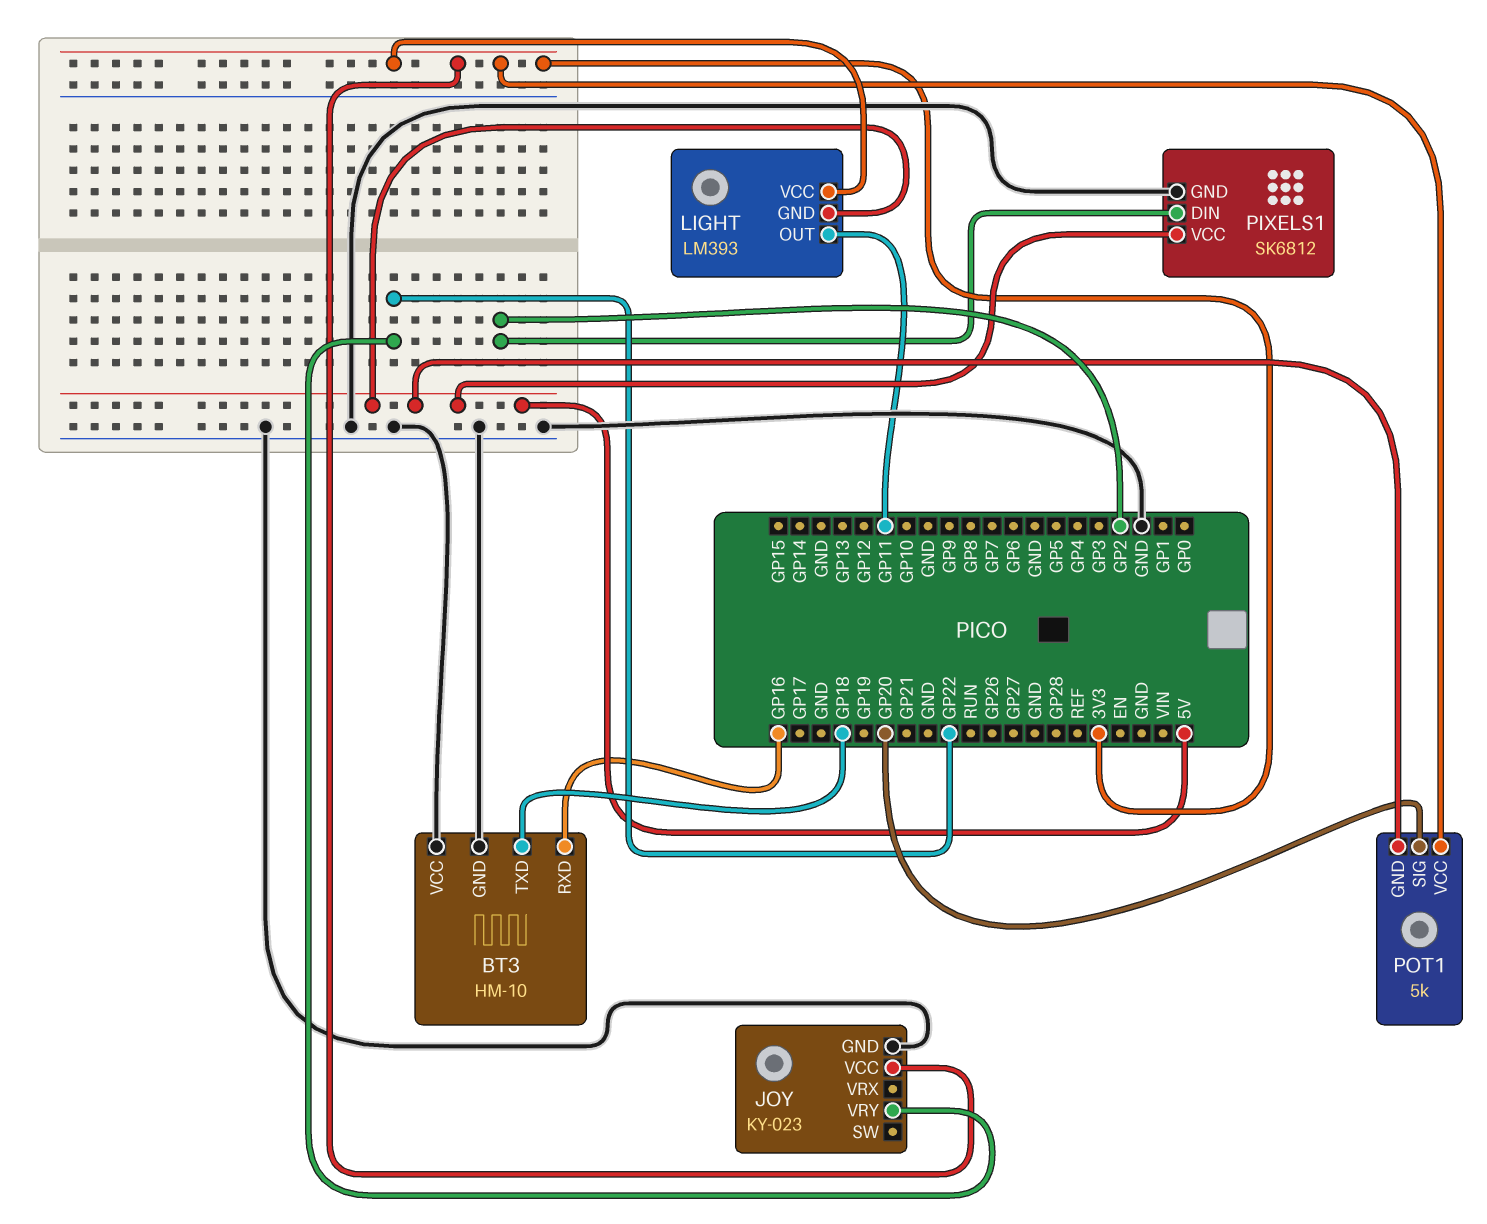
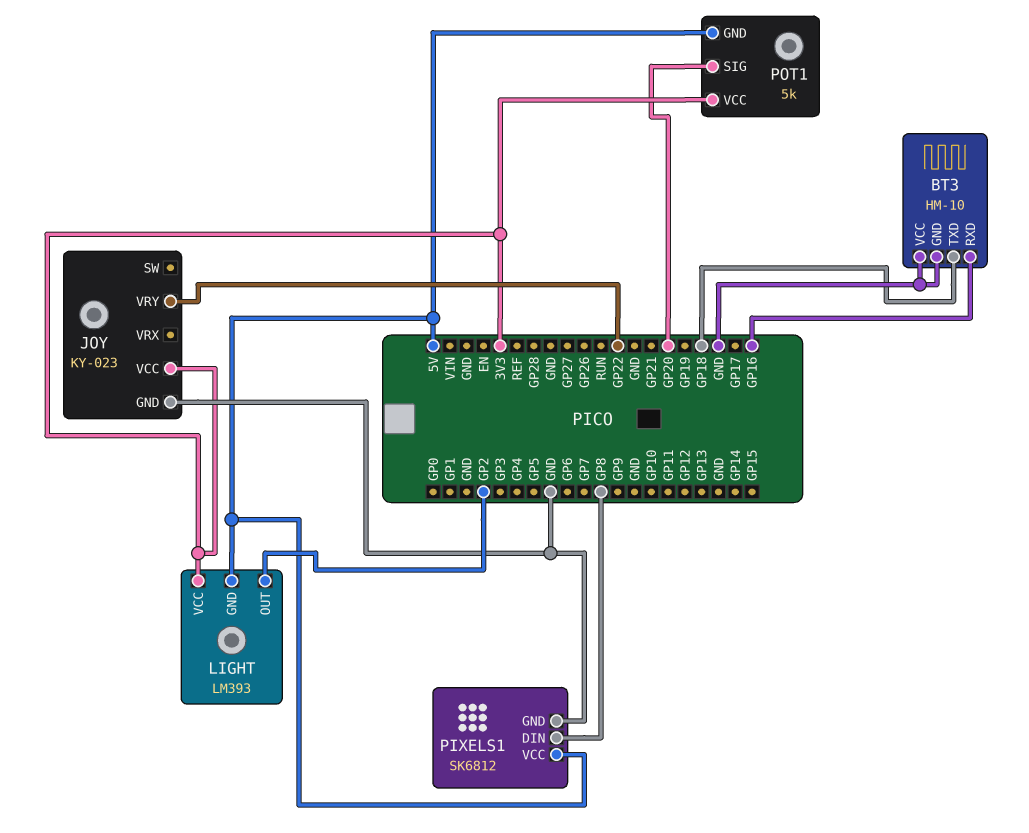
LIGHT pin OUT: GP11 -> GP2
PIXELS1 pin DIN: GP2 -> GP8

